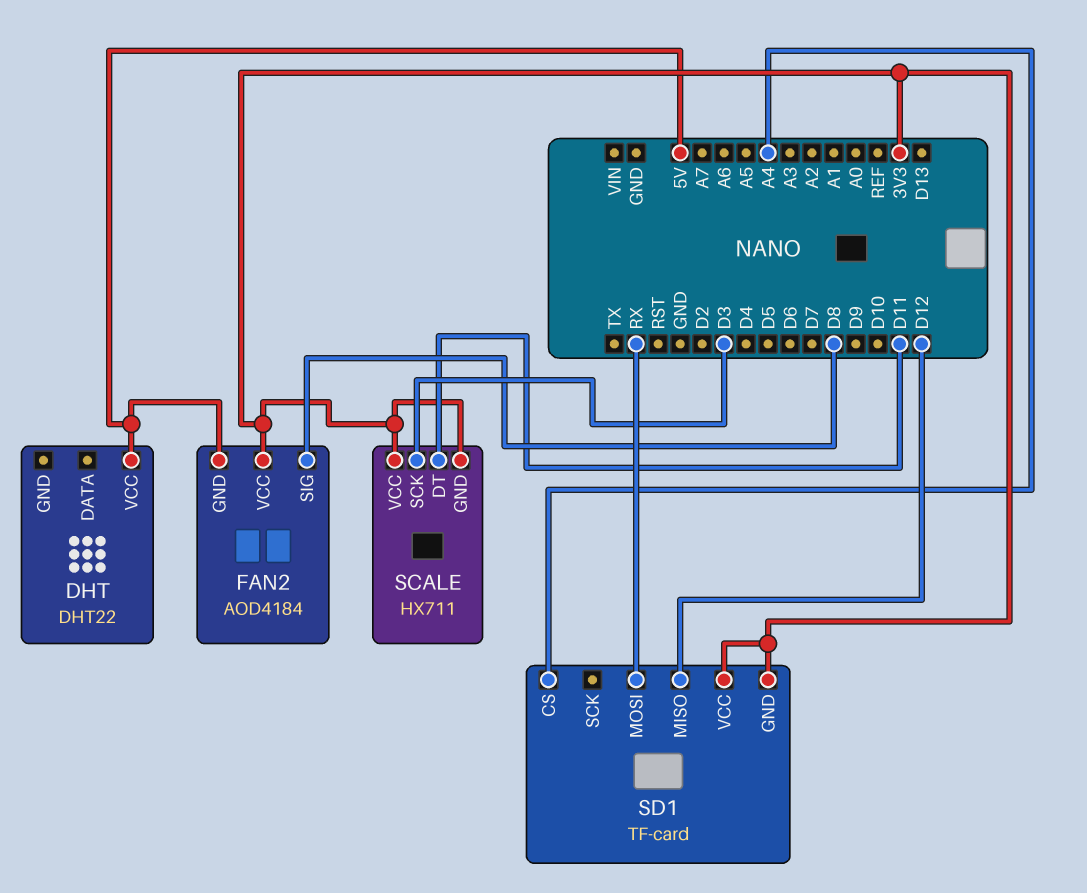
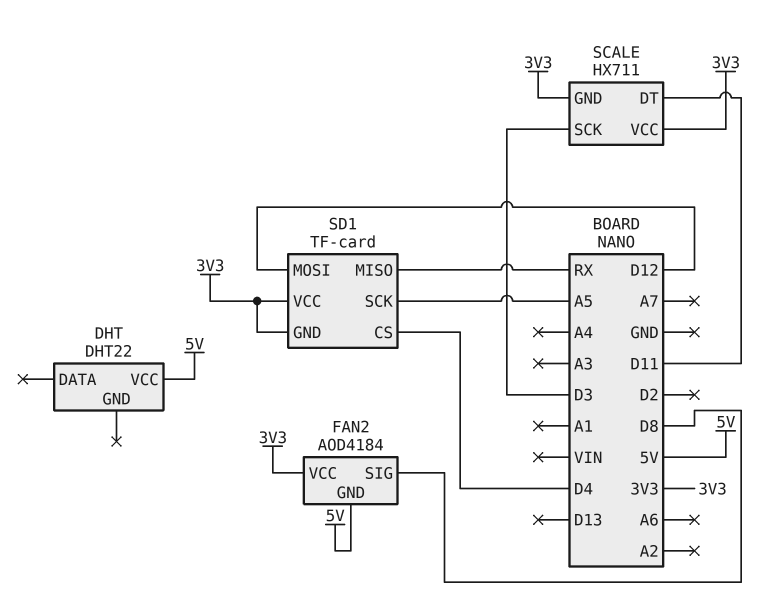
SD1 pin CS: A4 -> D4
SD1 pin MISO: D12 -> RX
SD1 pin MOSI: RX -> D12
SD1 pin SCK: none -> A5

